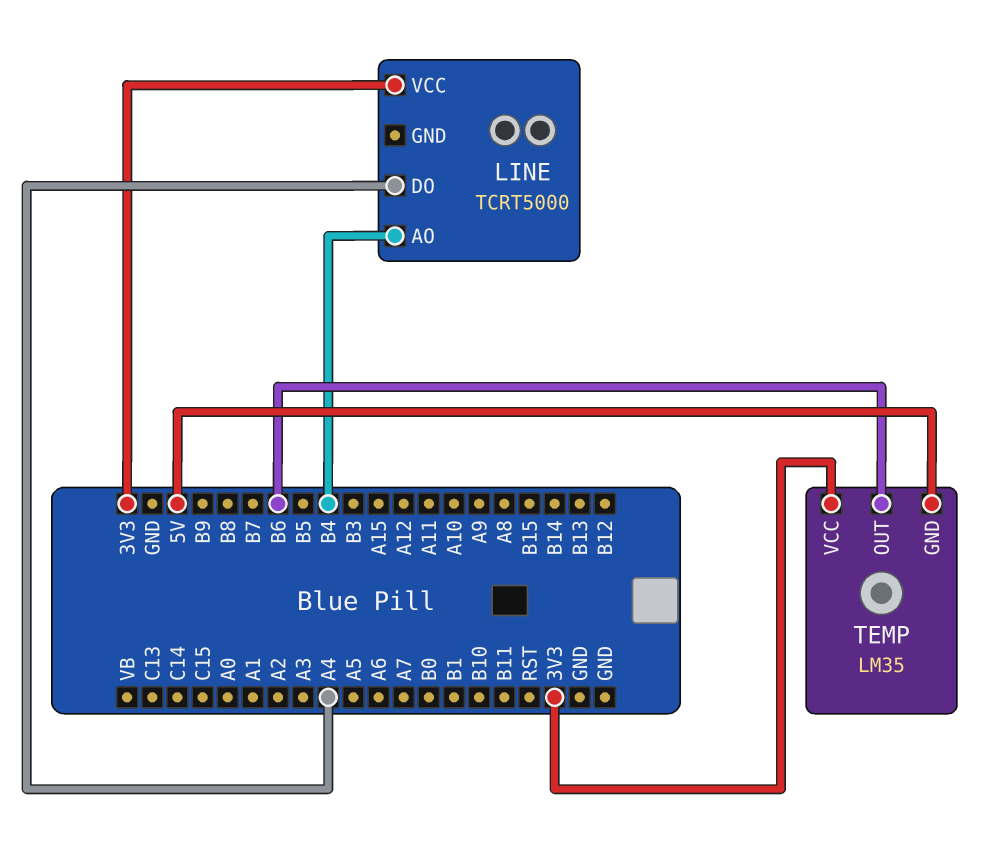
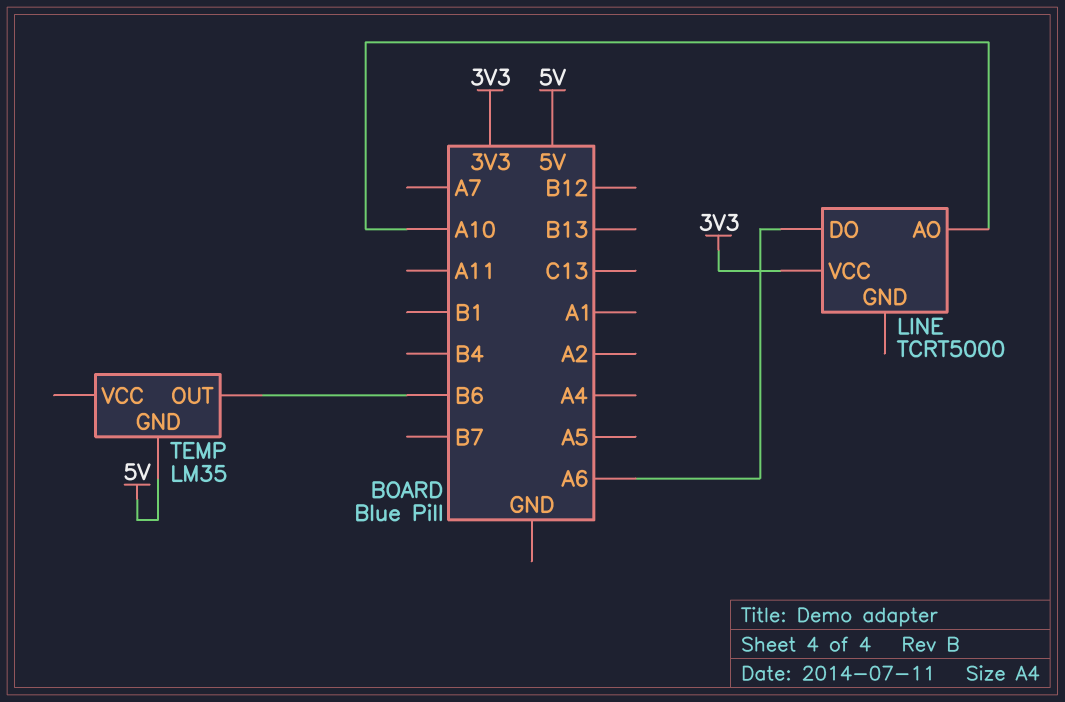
LINE pin AO: B4 -> A10
LINE pin DO: A4 -> A6
TEMP pin VCC: 3V3 -> none

